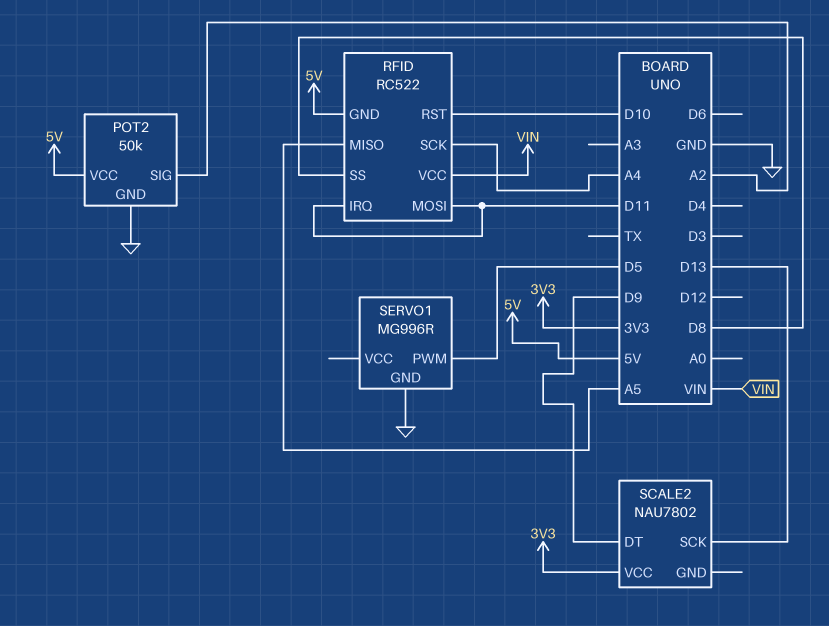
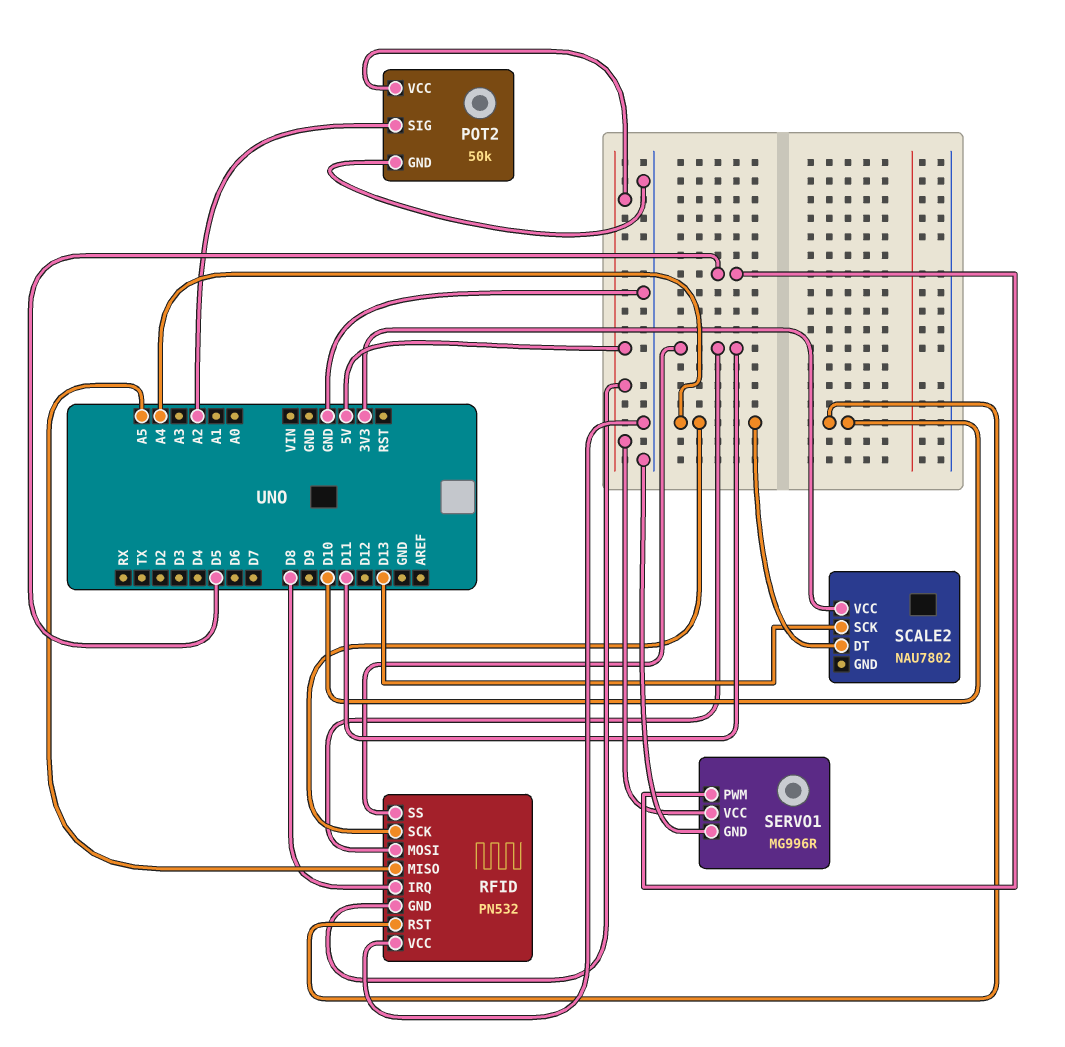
RFID: RC522 -> PN532
RFID pin IRQ: D11 -> D8
RFID pin SS: D8 -> D11
RFID pin VCC: VIN -> GND
SCALE2 pin DT: D9 -> A4
SERVO1 pin VCC: none -> 5V

